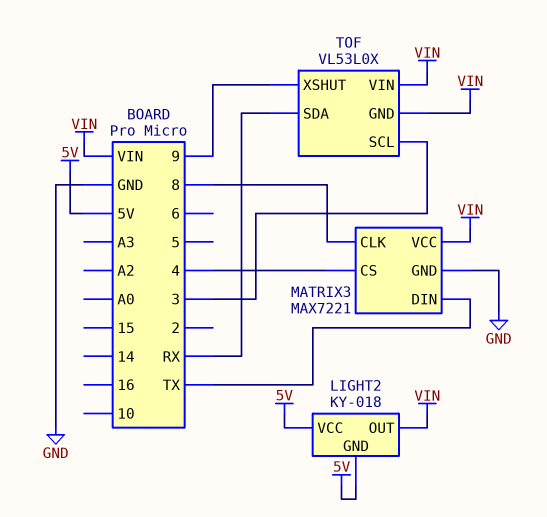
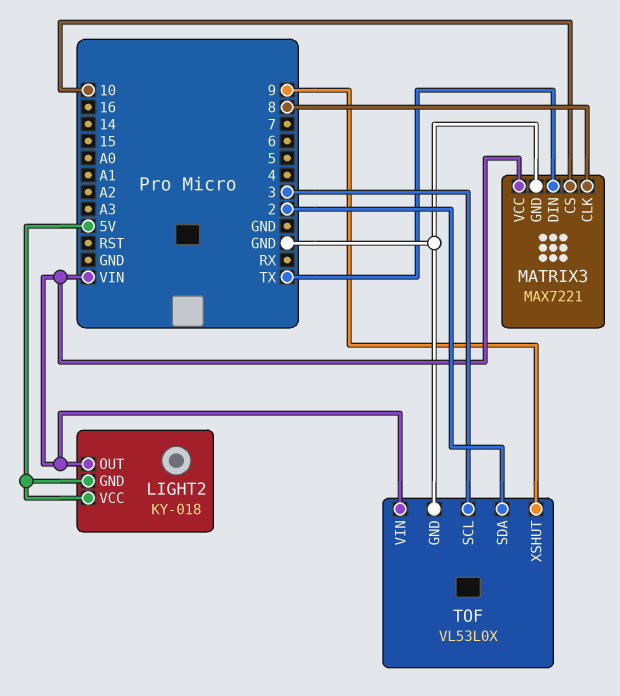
MATRIX3 pin CS: 4 -> 10
TOF pin GND: VIN -> GND
TOF pin SDA: RX -> 2

